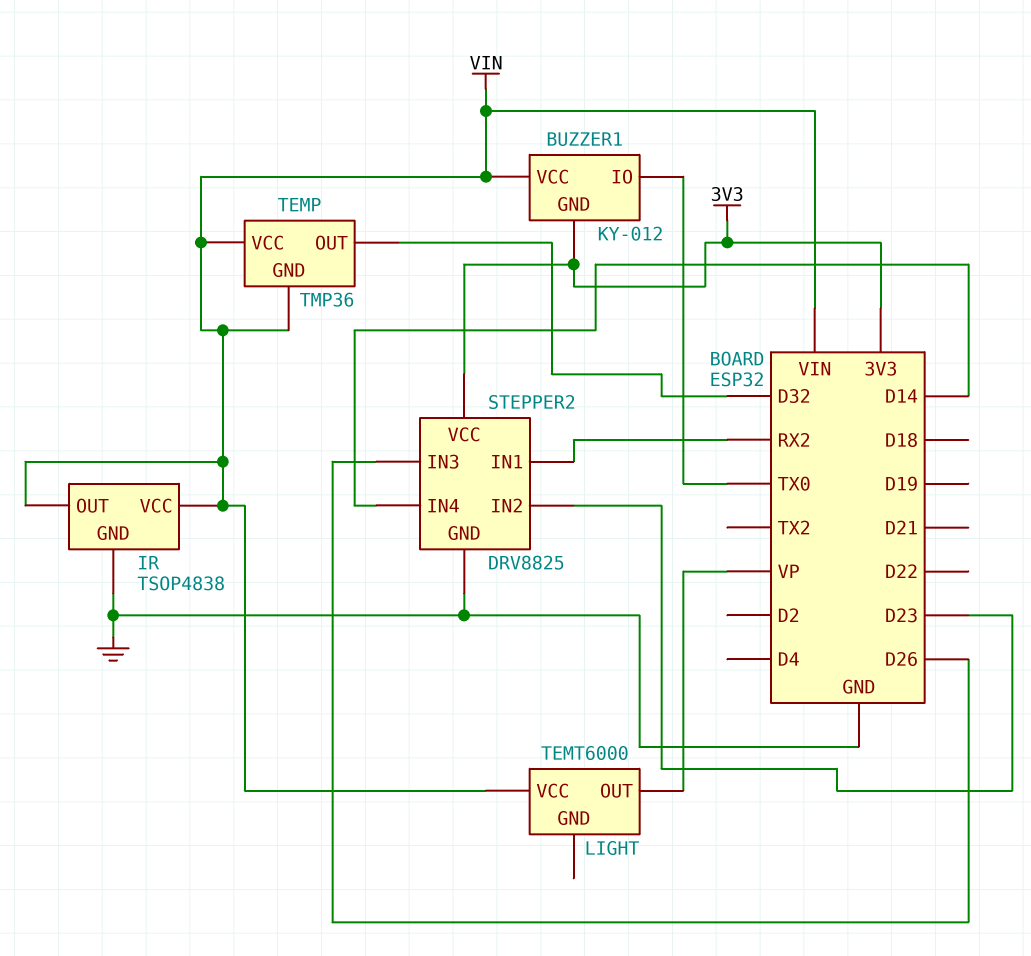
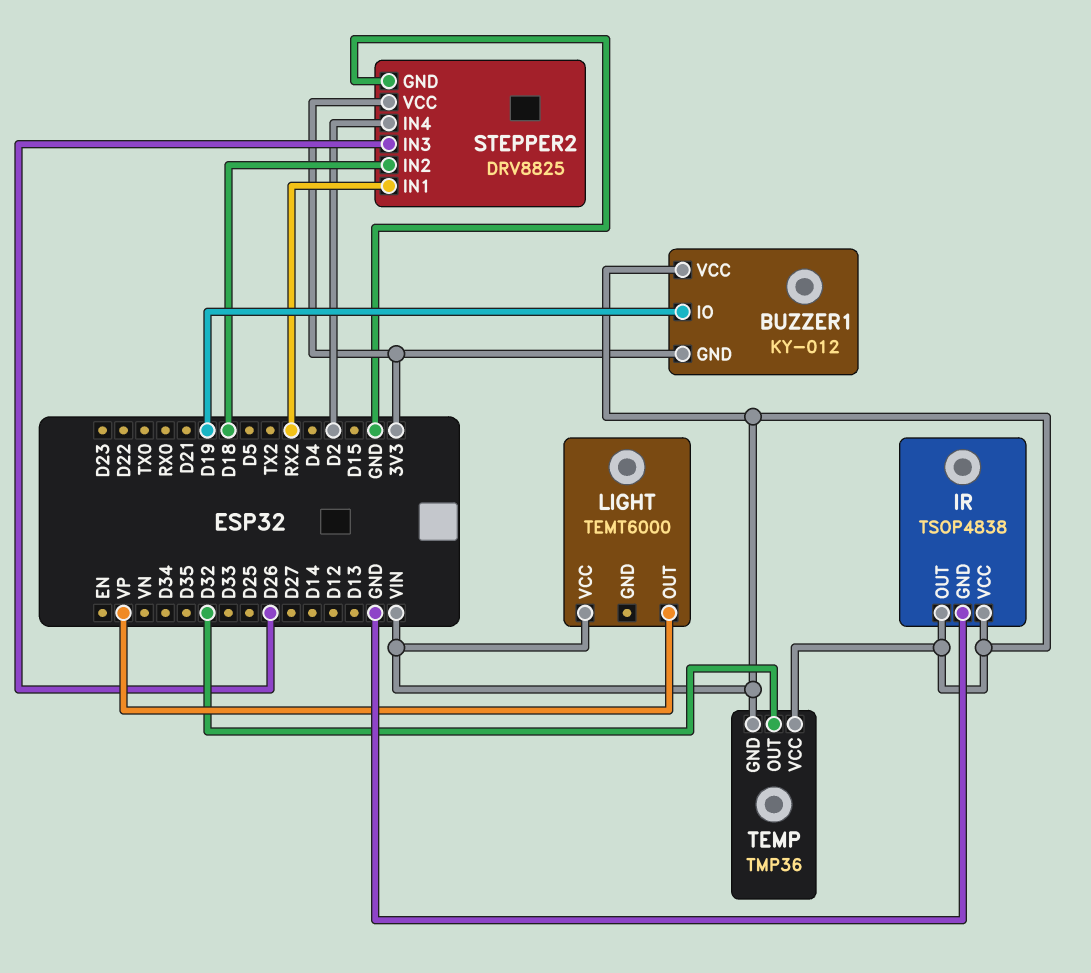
BUZZER1 pin IO: TX0 -> D19
STEPPER2 pin IN2: D23 -> D18
STEPPER2 pin IN4: D14 -> D2

